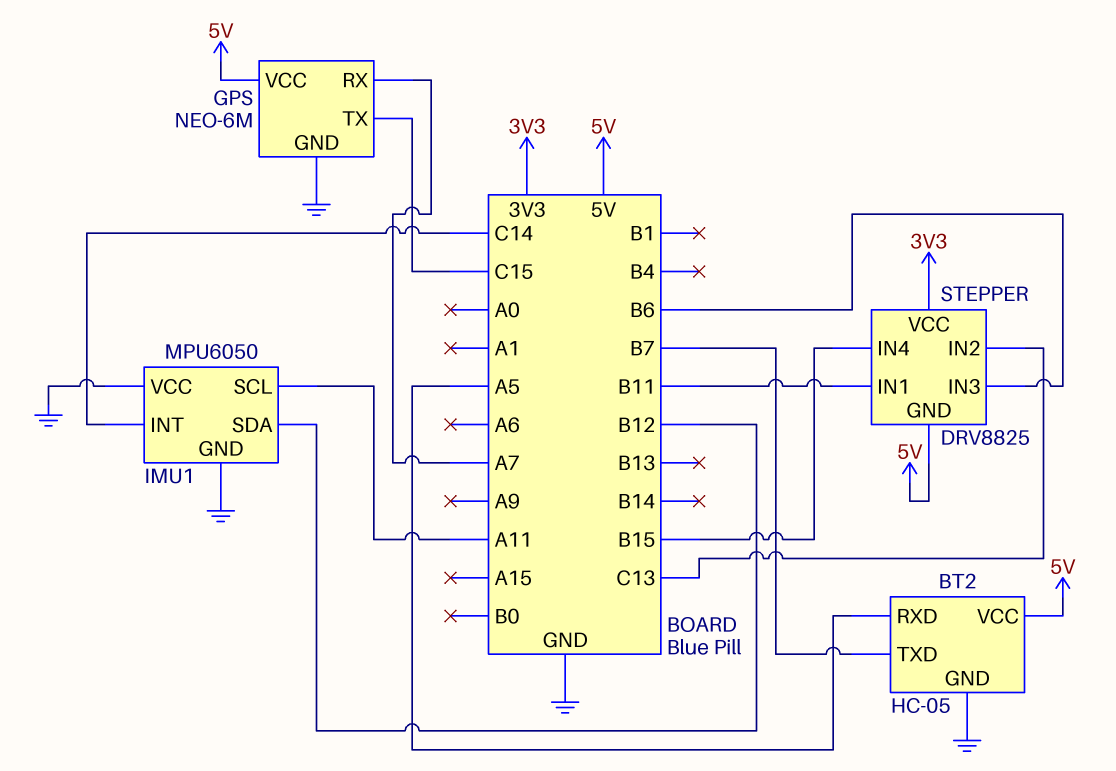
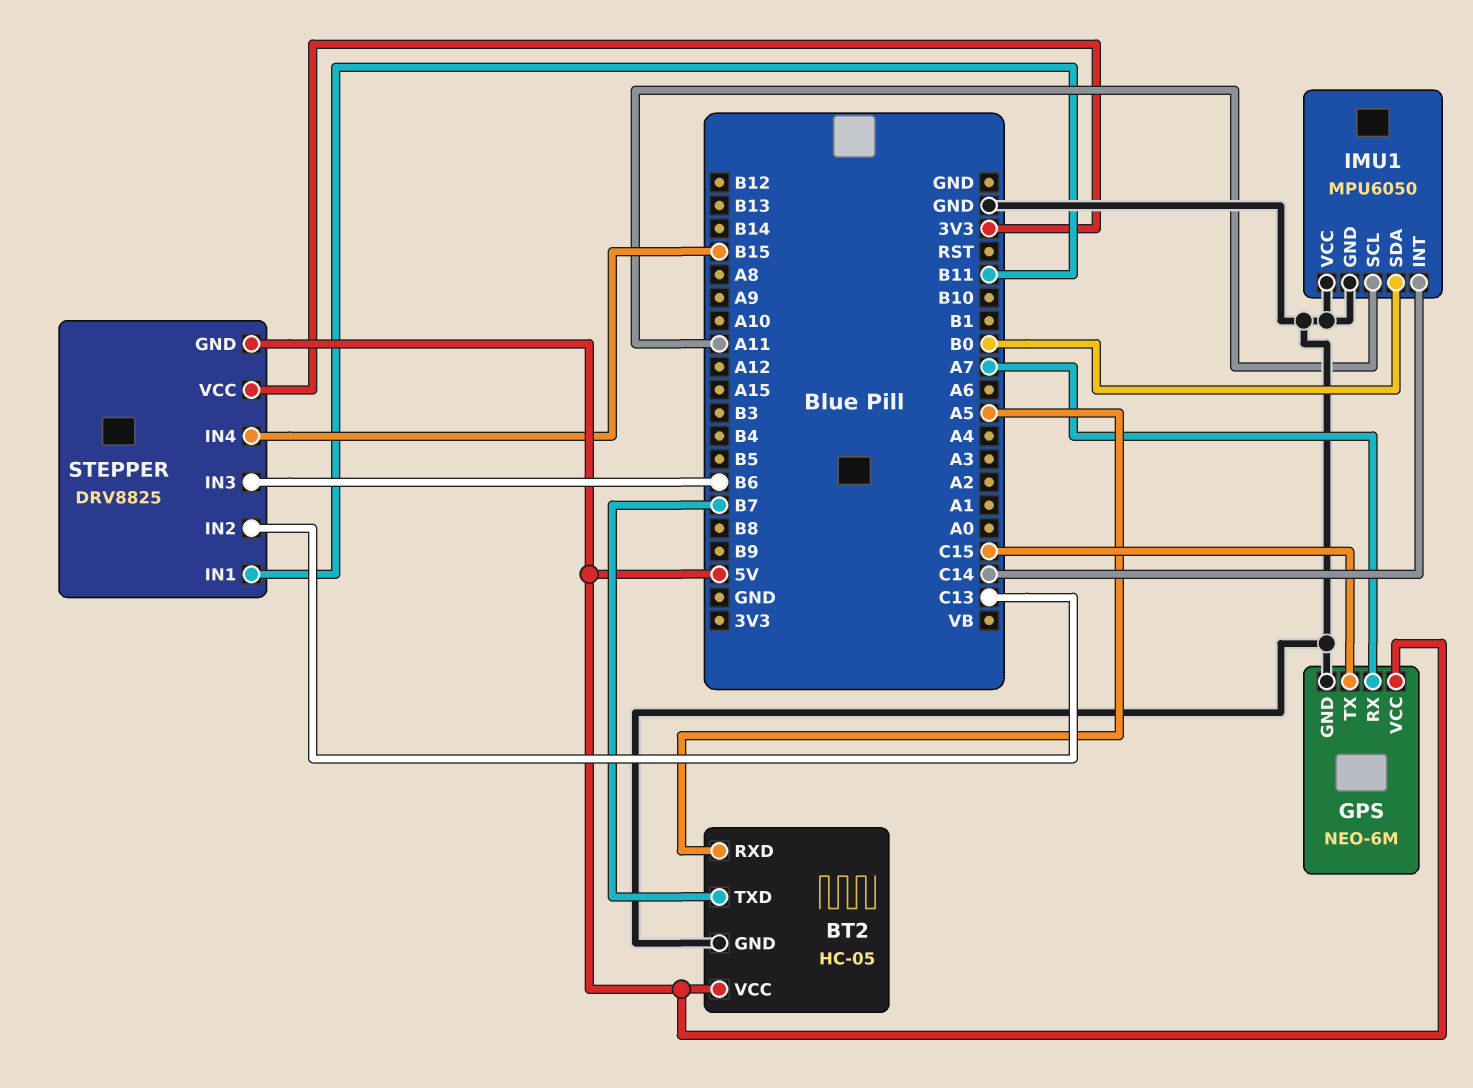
IMU1 pin SDA: B12 -> B0

